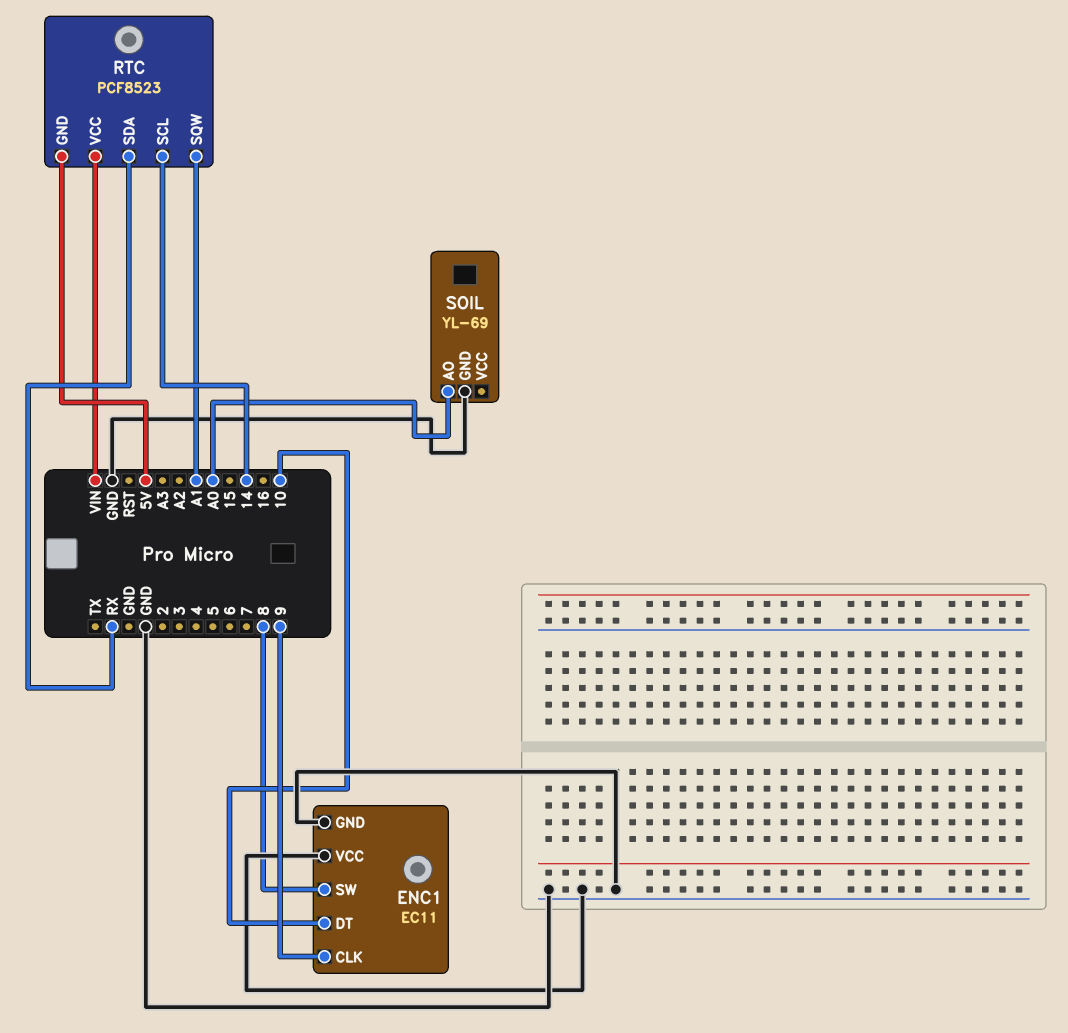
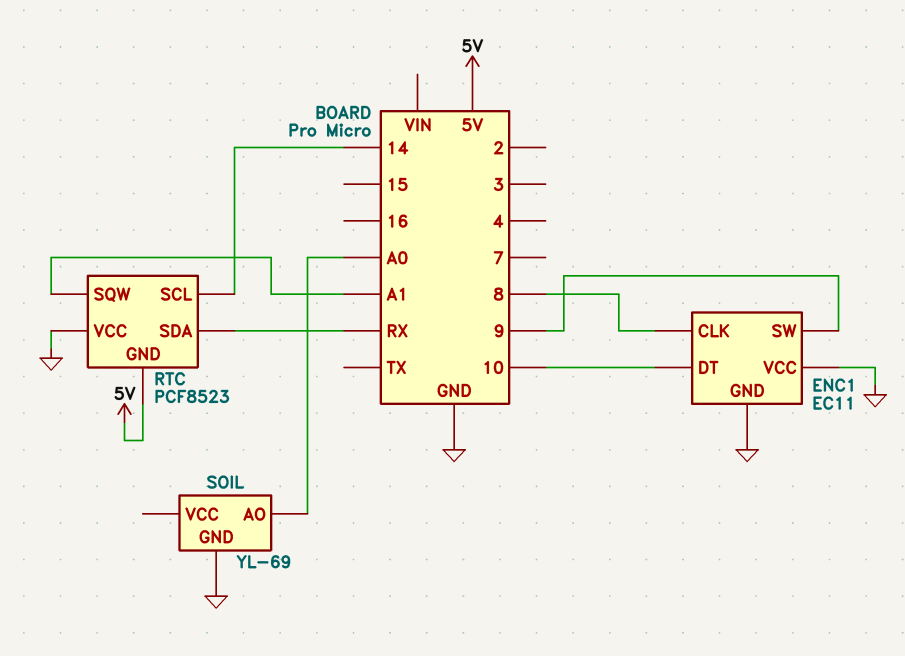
ENC1 pin CLK: 9 -> 8
ENC1 pin SW: 8 -> 9
RTC pin VCC: VIN -> GND

